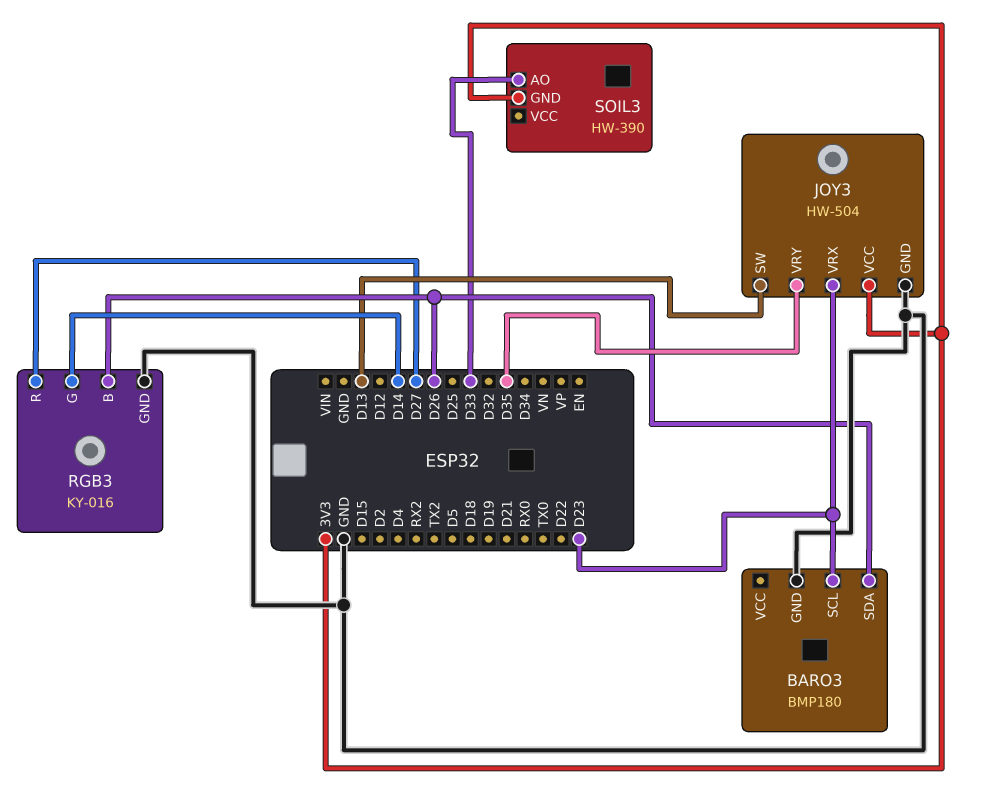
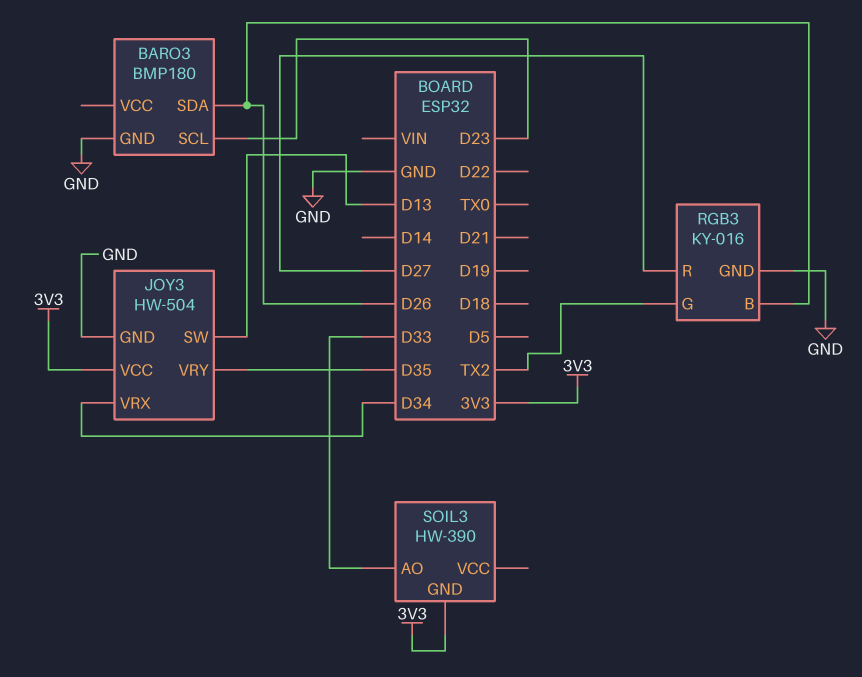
JOY3 pin VRX: D23 -> D34
RGB3 pin G: D14 -> TX2

